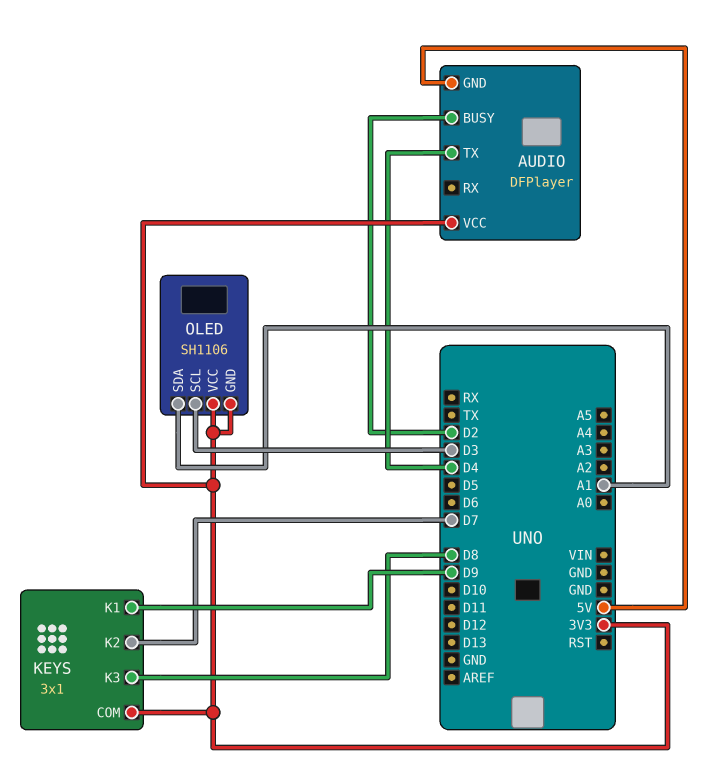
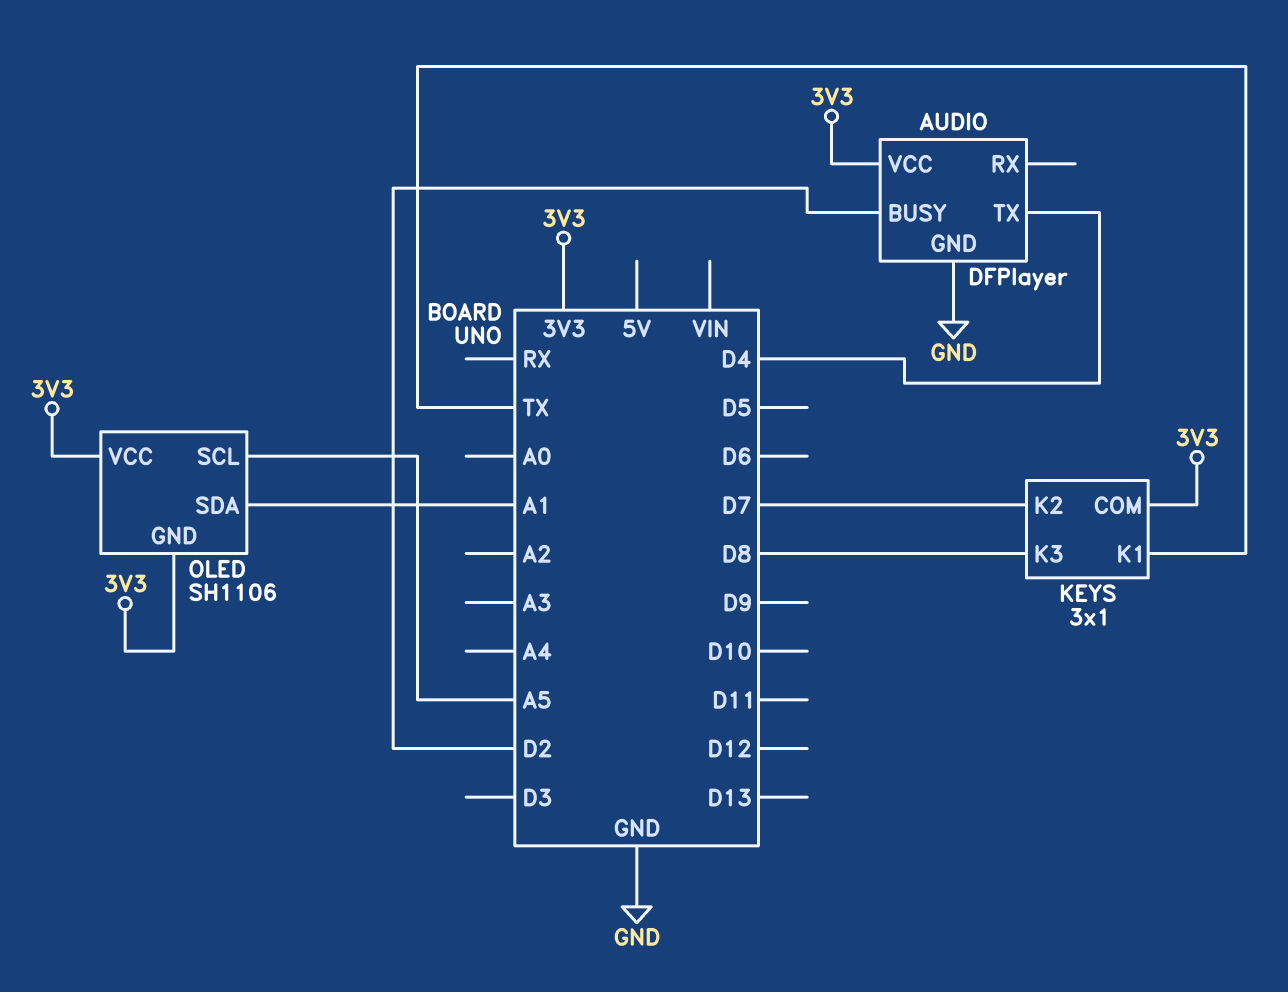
AUDIO pin GND: 5V -> GND
KEYS pin K1: D9 -> TX
OLED pin SCL: D3 -> A5

